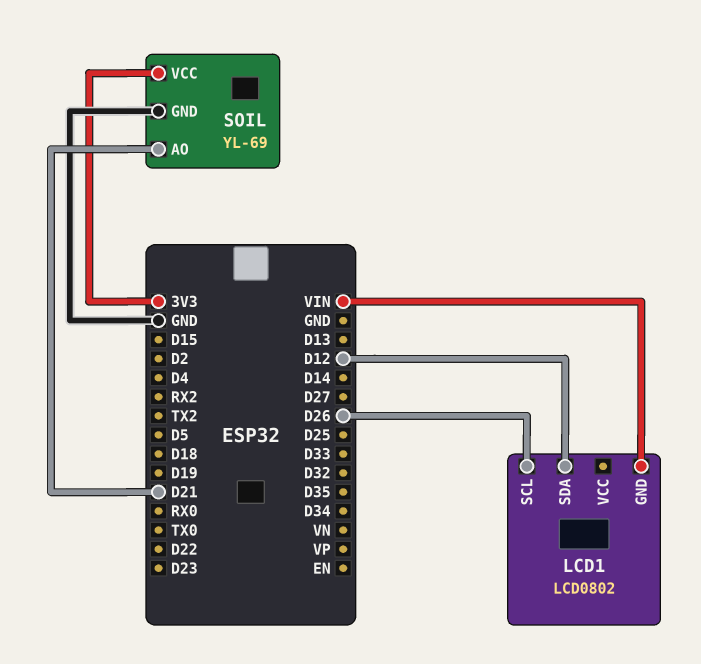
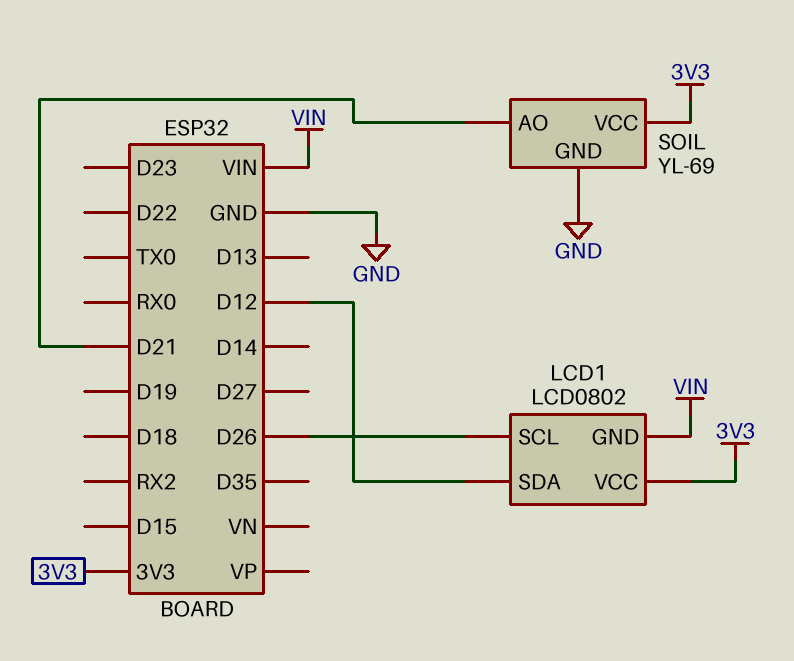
LCD1 pin VCC: none -> 3V3

